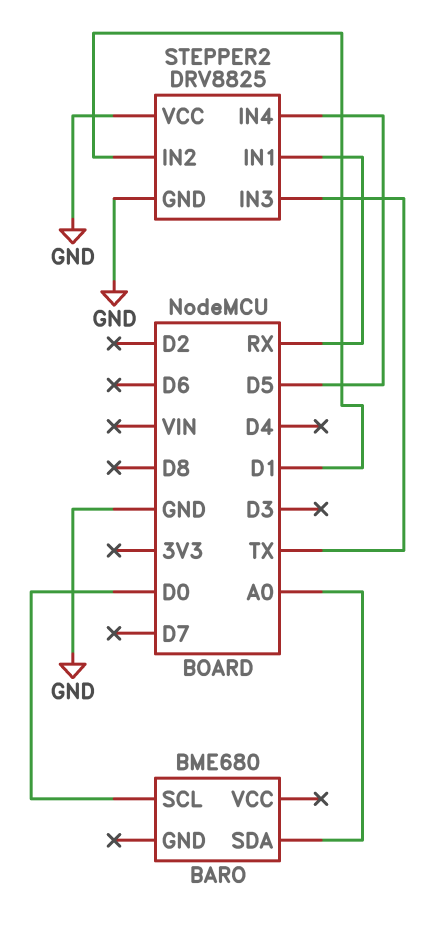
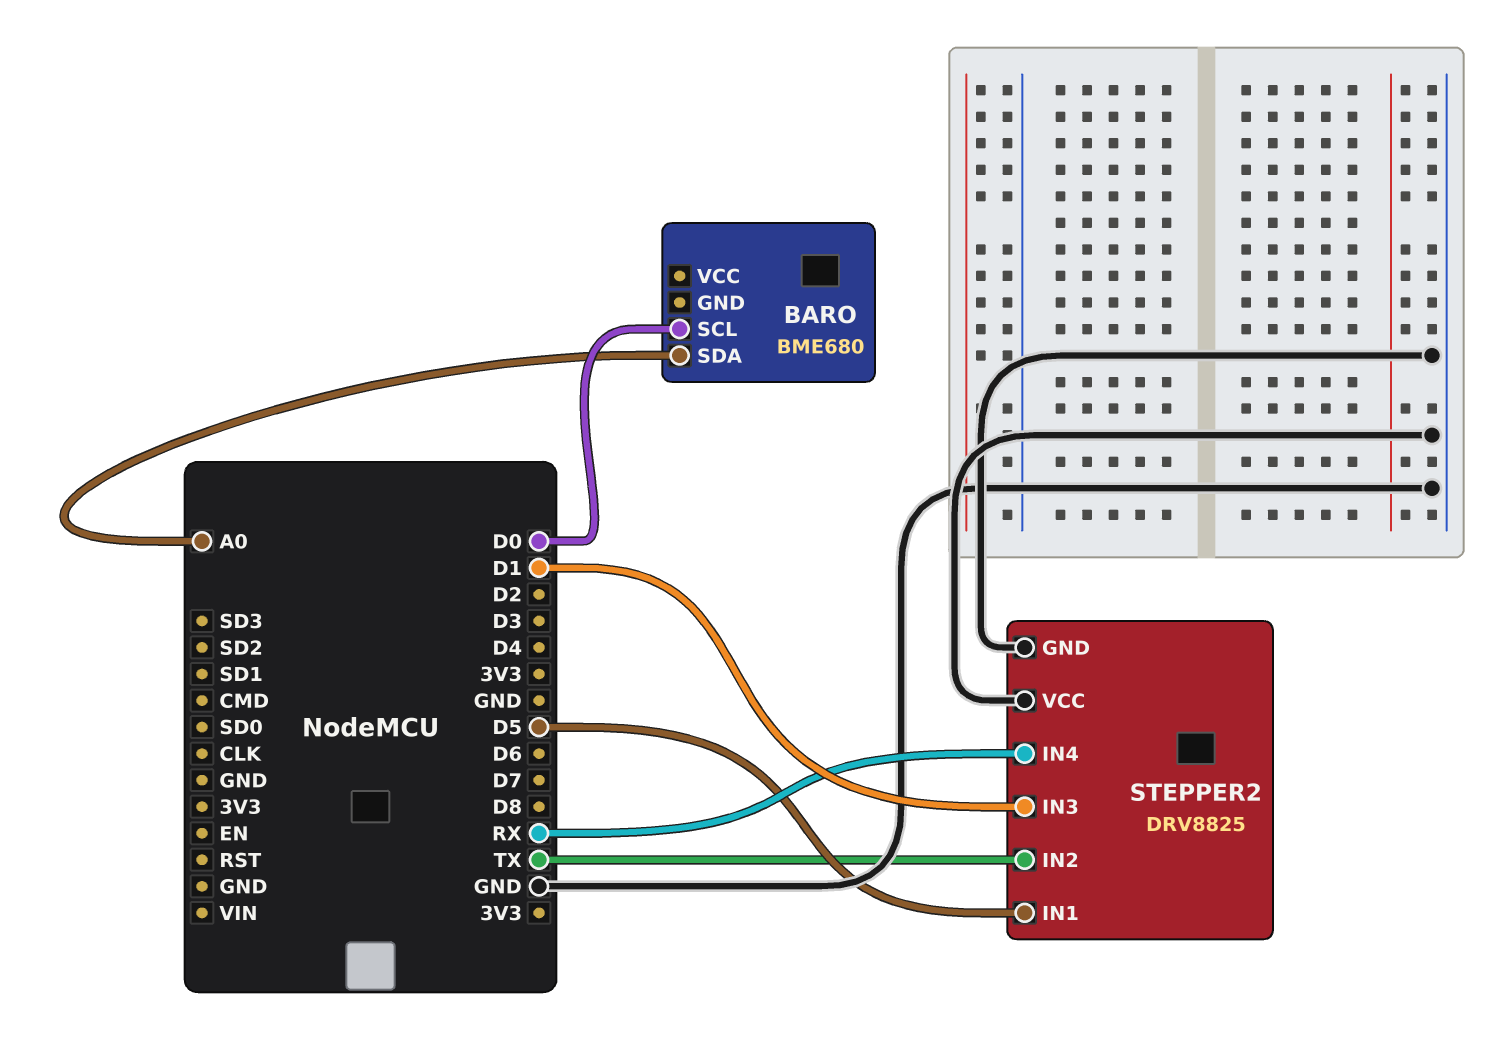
STEPPER2 pin IN1: RX -> D5
STEPPER2 pin IN2: D1 -> TX
STEPPER2 pin IN3: TX -> D1
STEPPER2 pin IN4: D5 -> RX

